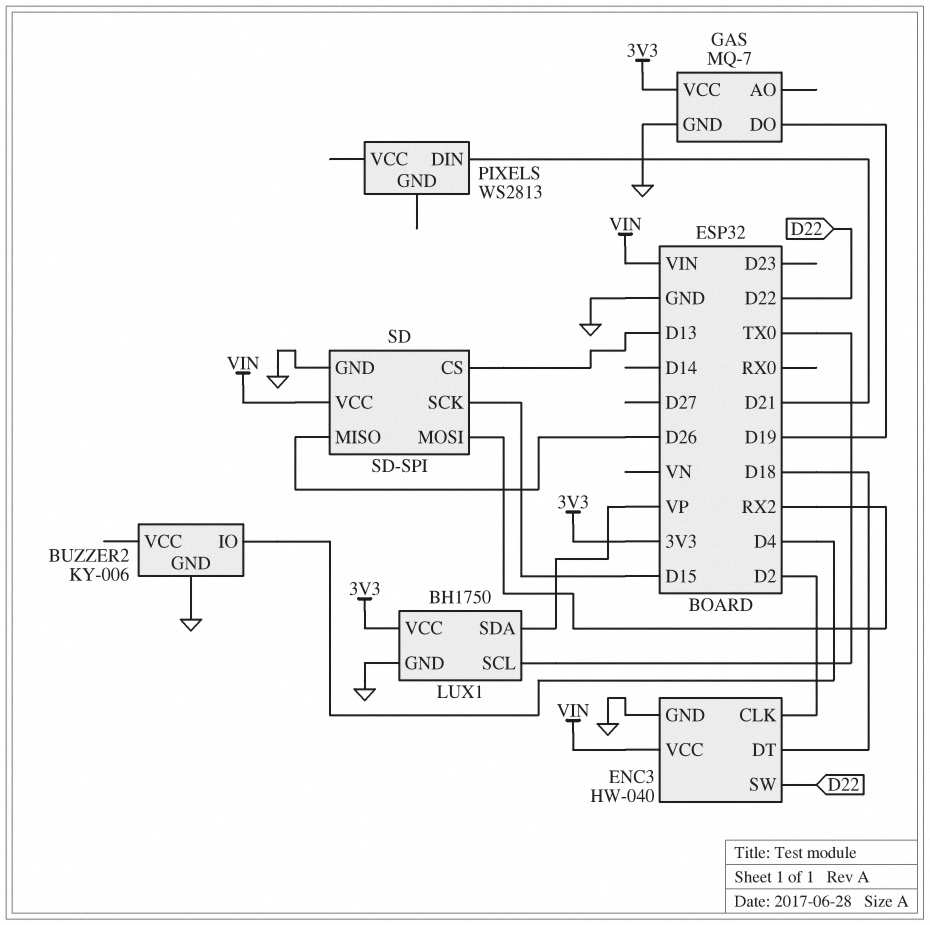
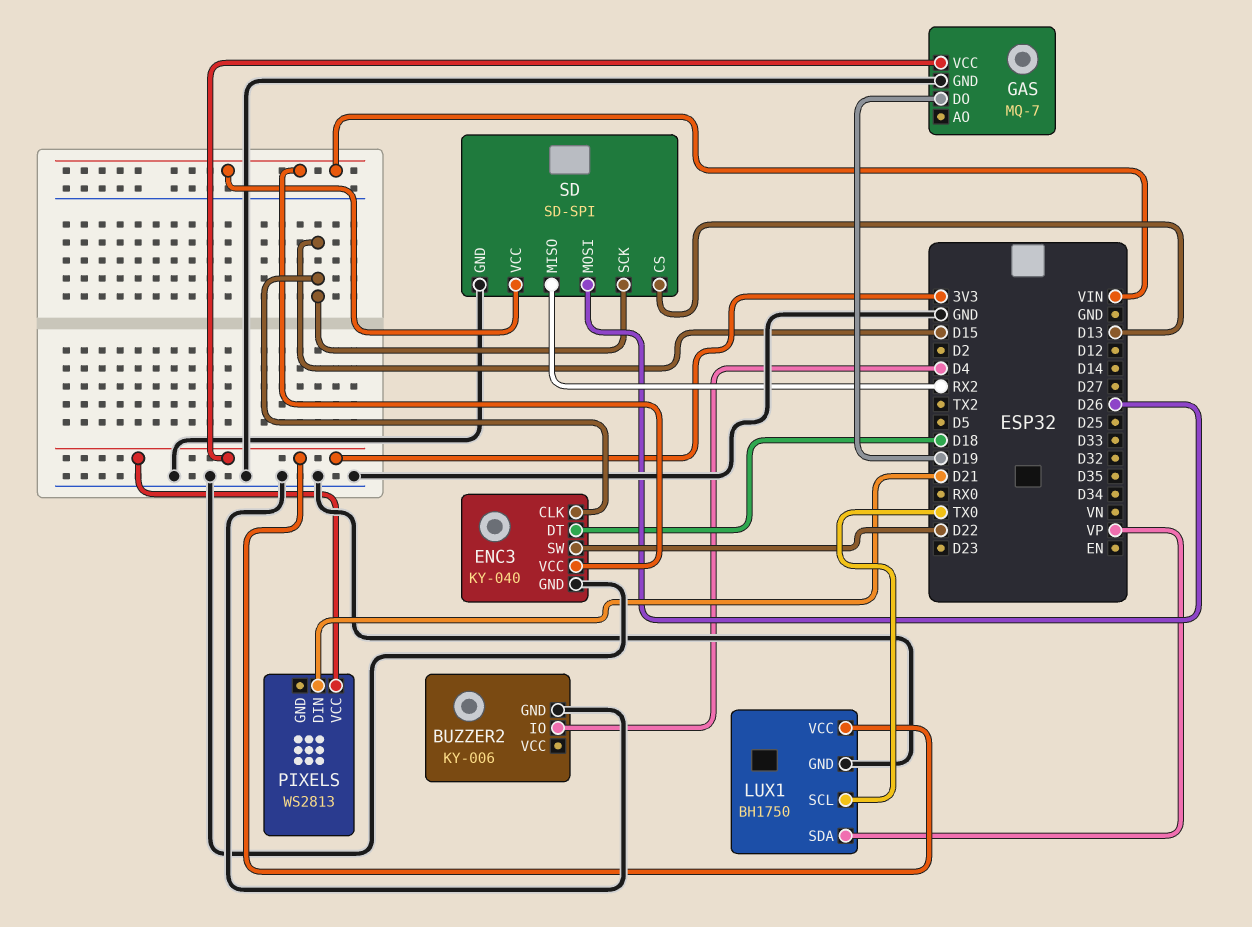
ENC3: HW-040 -> KY-040
ENC3 pin CLK: D2 -> D15
PIXELS pin VCC: none -> 3V3
SD pin MISO: D26 -> RX2
SD pin MOSI: RX2 -> D26

